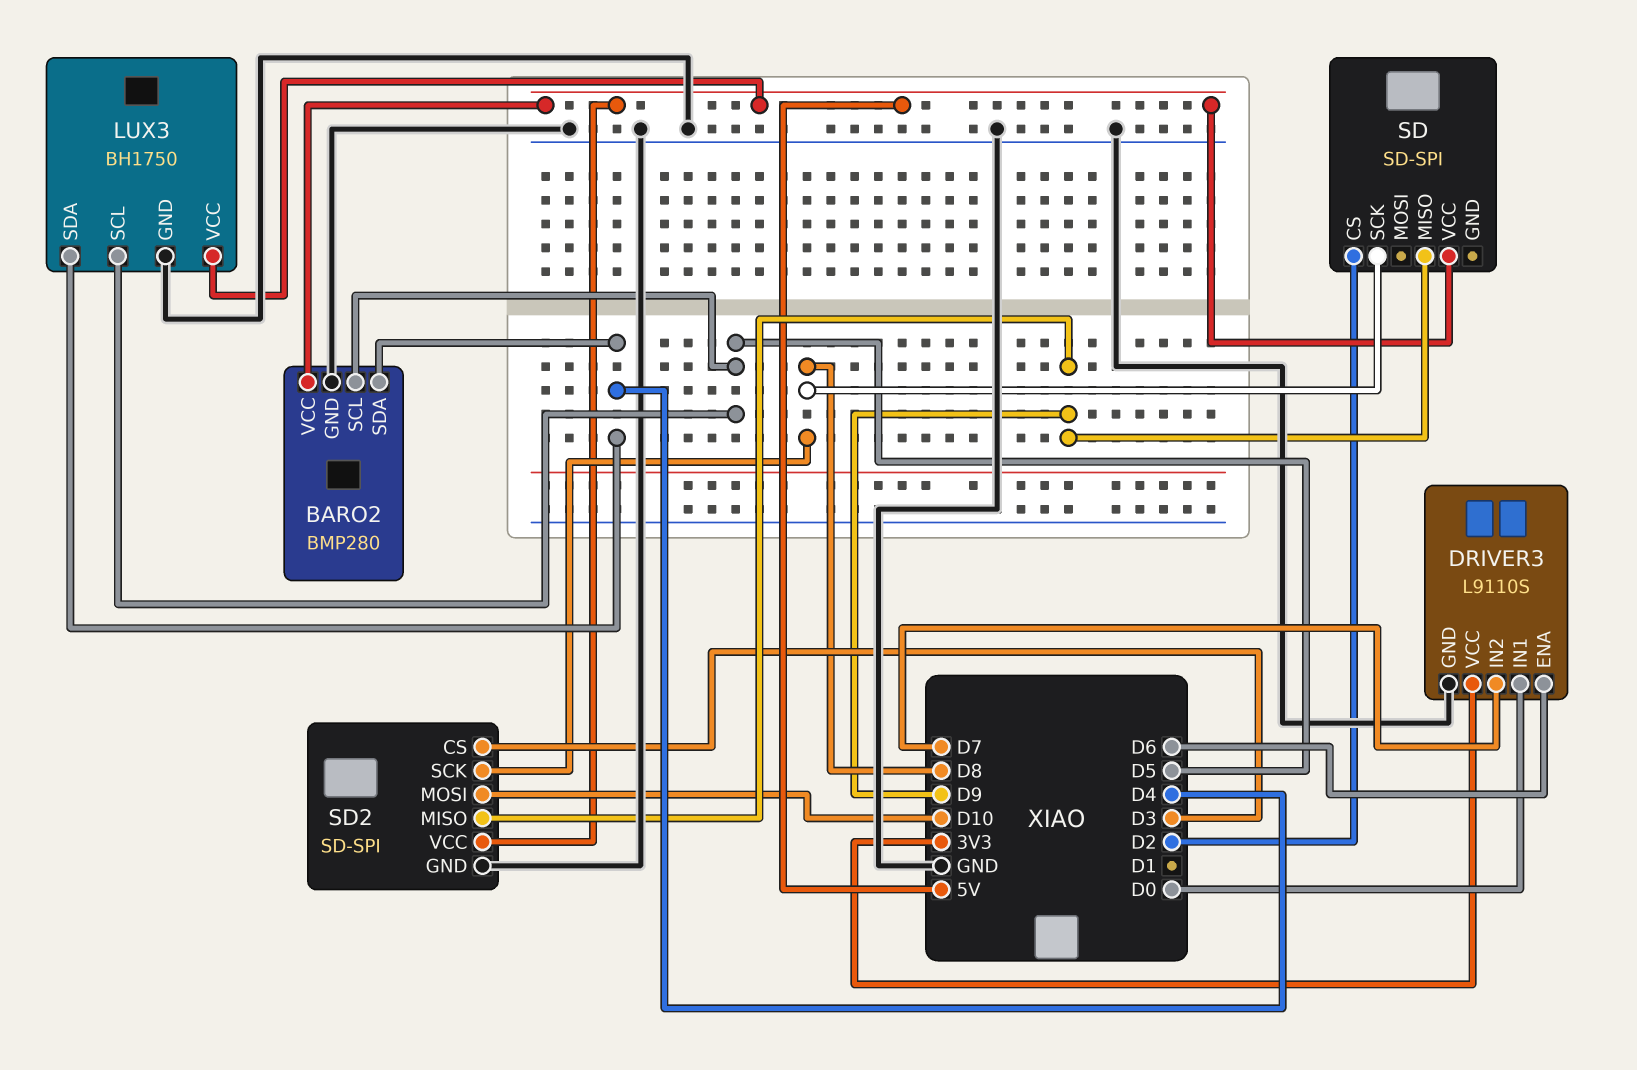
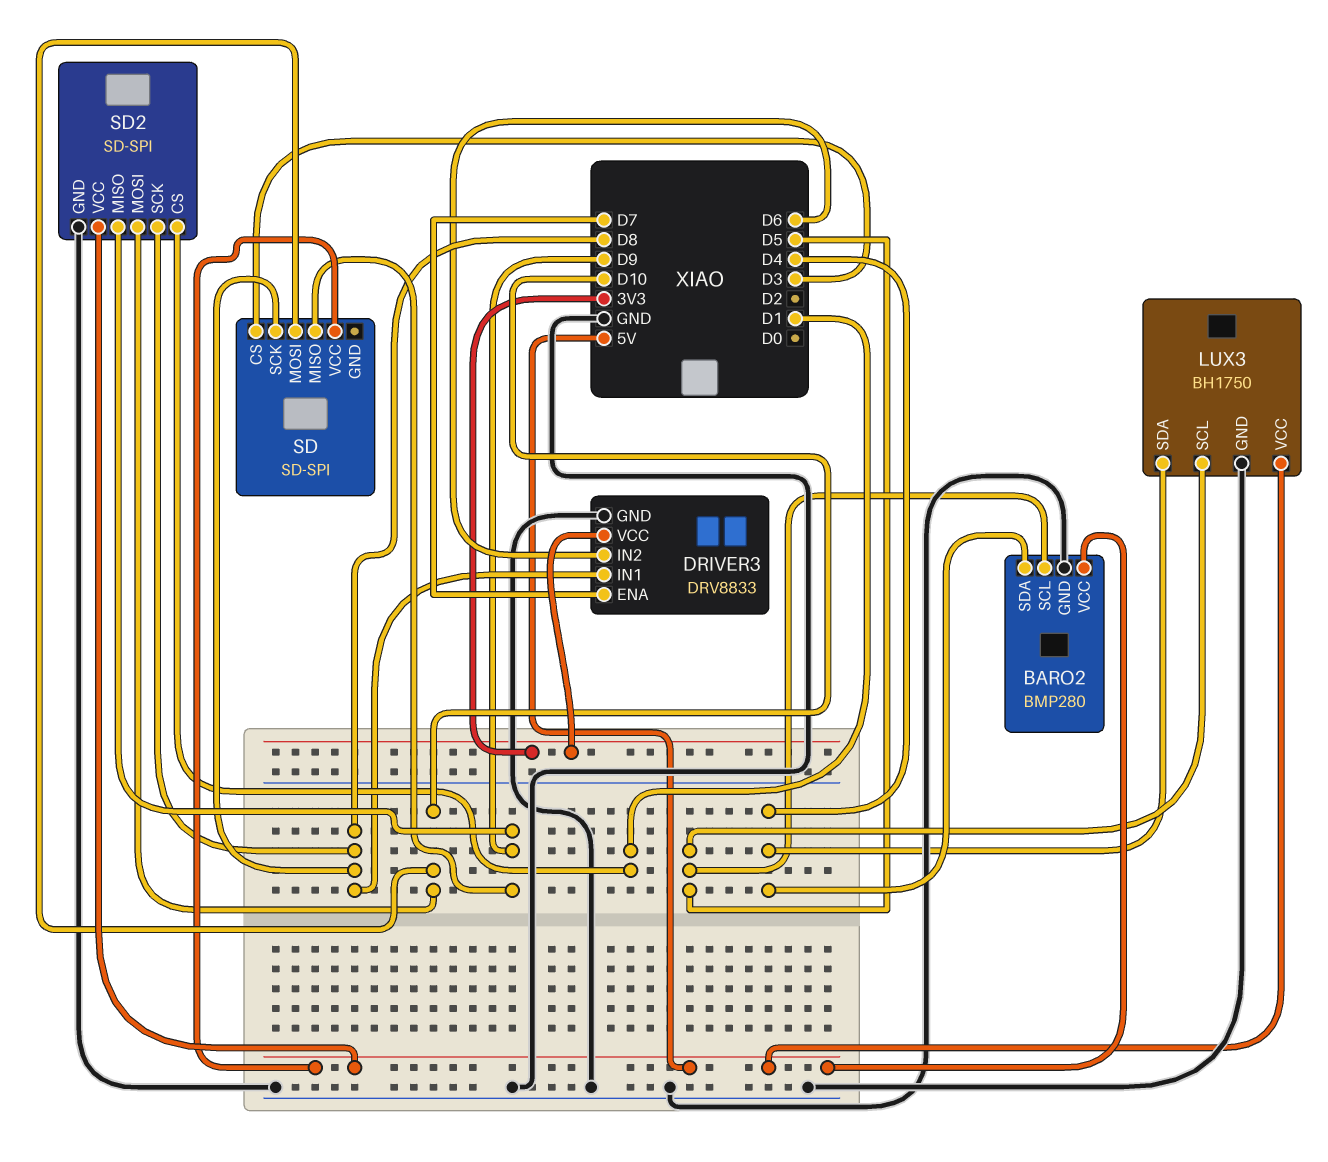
DRIVER3: L9110S -> DRV8833
DRIVER3 pin ENA: D6 -> D7
DRIVER3 pin IN1: D0 -> D8
DRIVER3 pin IN2: D7 -> D6
SD pin CS: D2 -> D3
SD pin MOSI: none -> D10
SD2 pin CS: D3 -> D1

